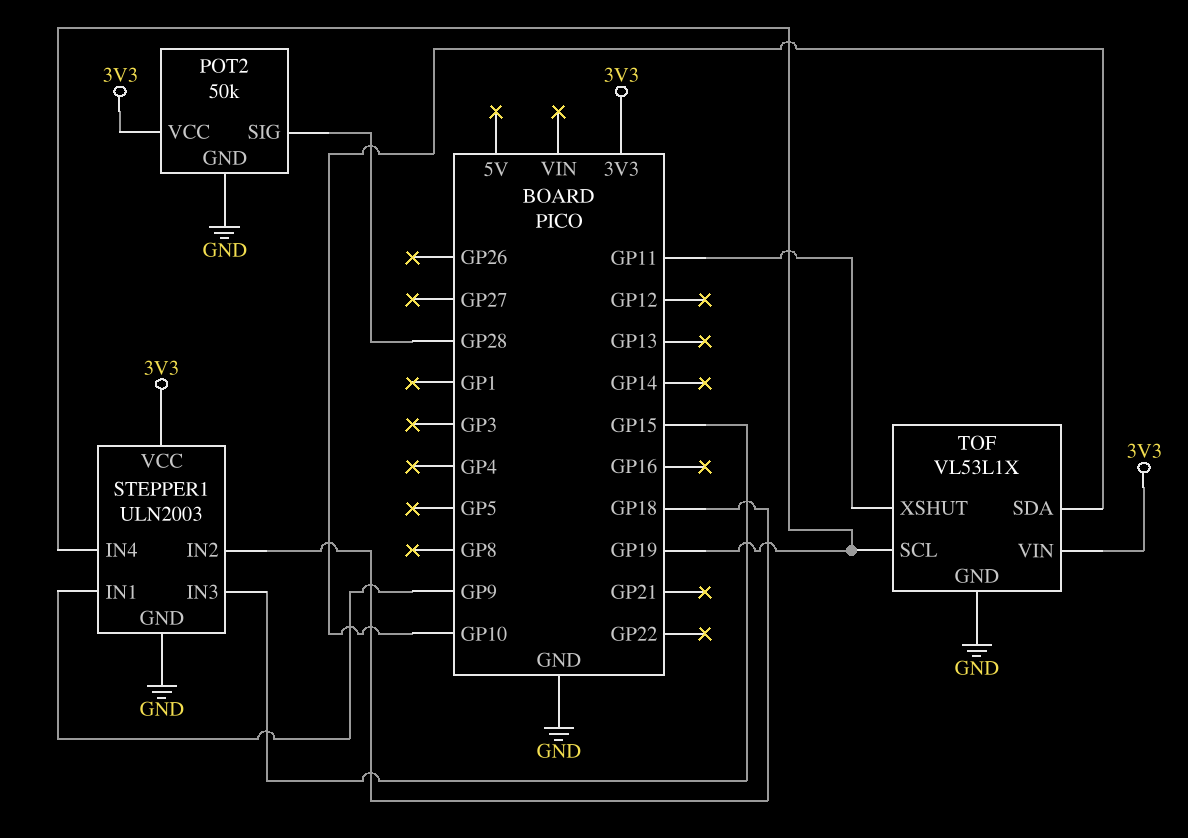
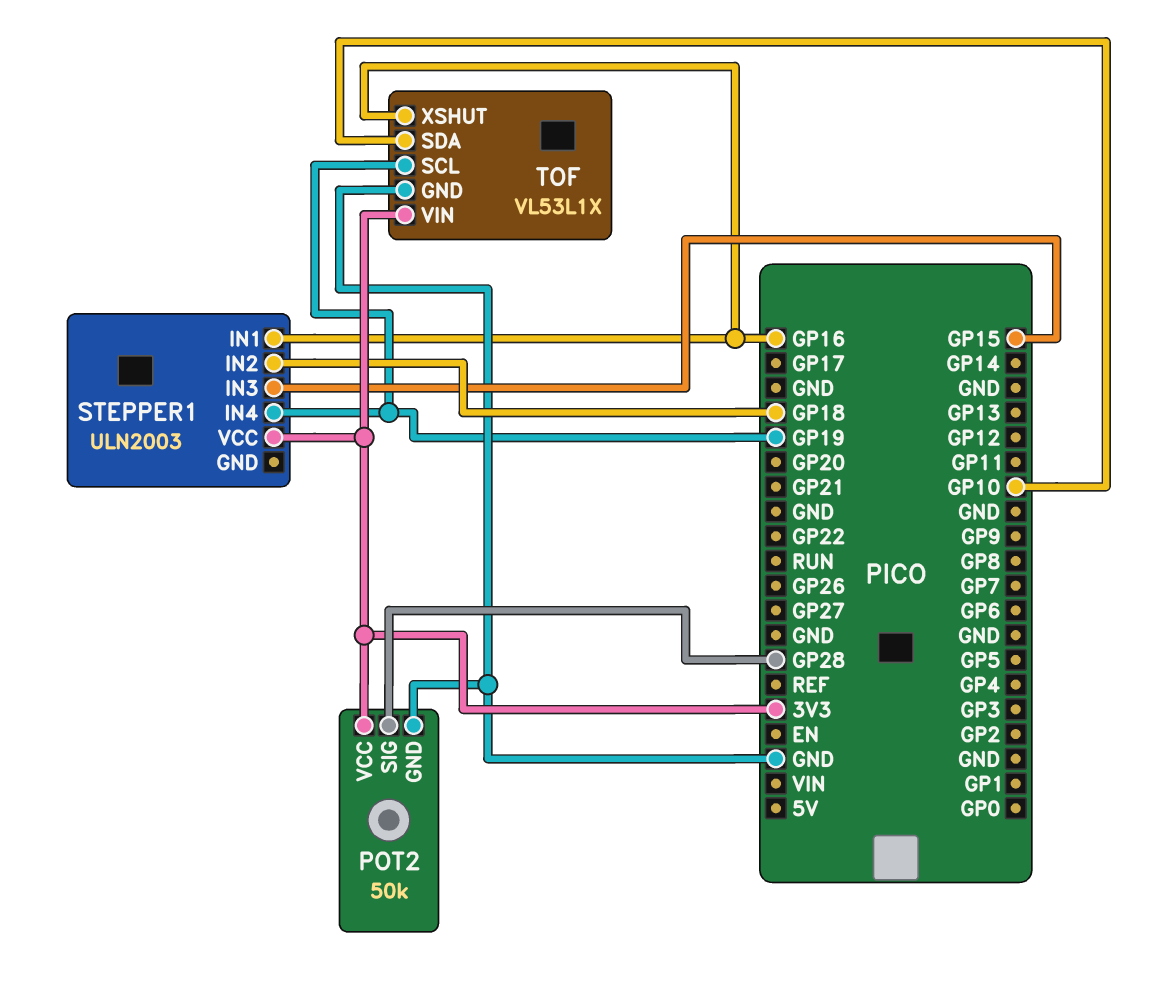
STEPPER1 pin GND: GND -> none
STEPPER1 pin IN1: GP9 -> GP16
TOF pin XSHUT: GP11 -> GP16

